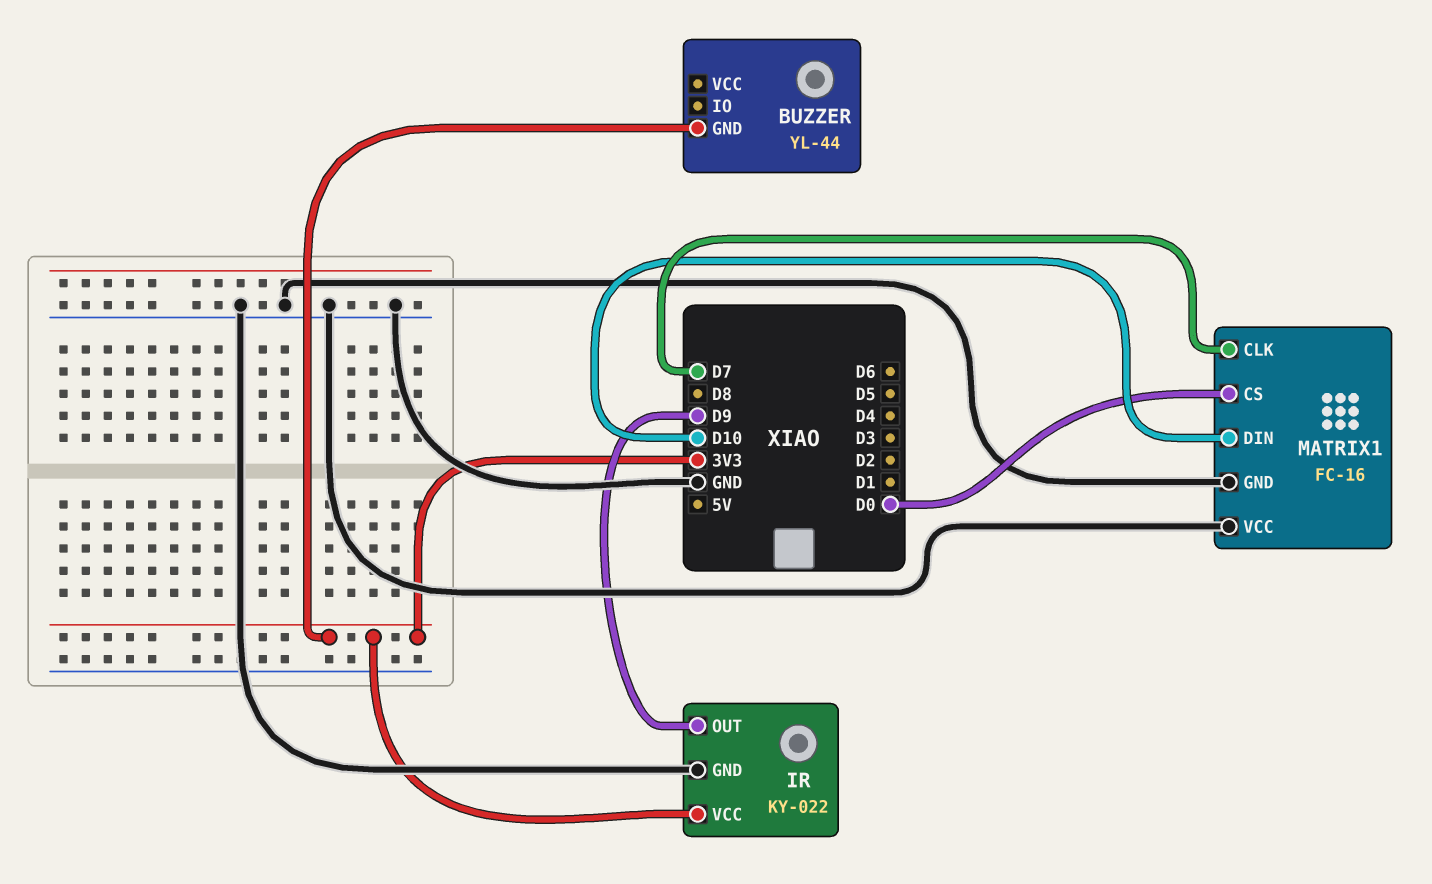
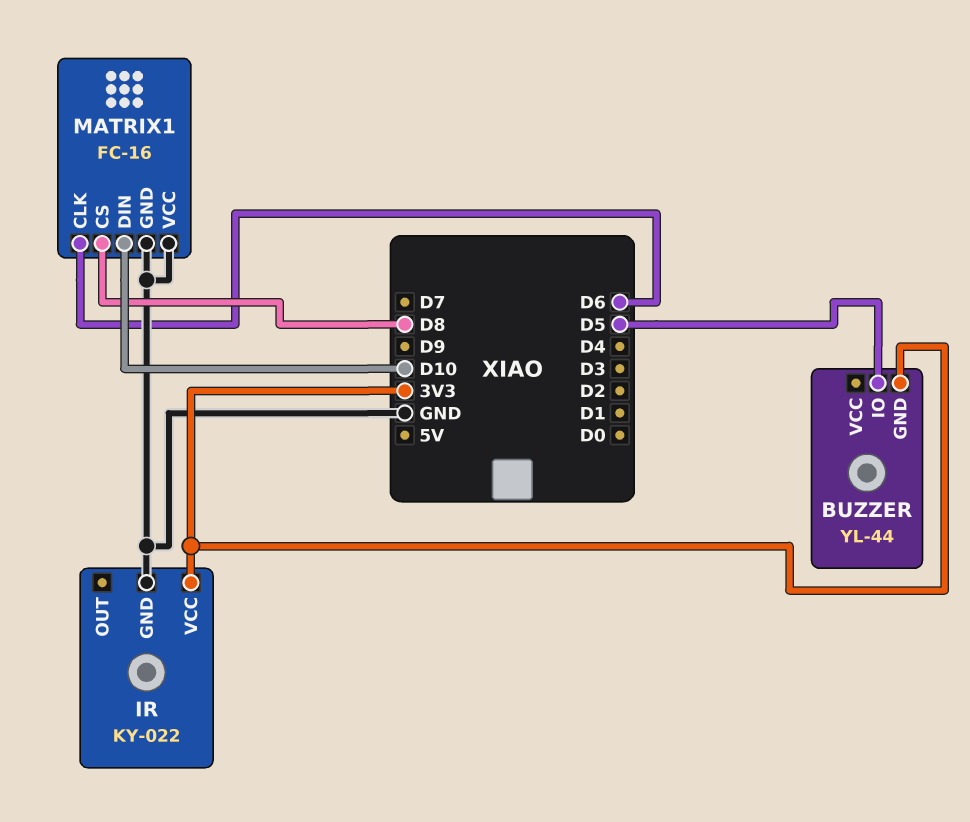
BUZZER pin IO: none -> D5
IR pin OUT: D9 -> none
MATRIX1 pin CLK: D7 -> D6
MATRIX1 pin CS: D0 -> D8

